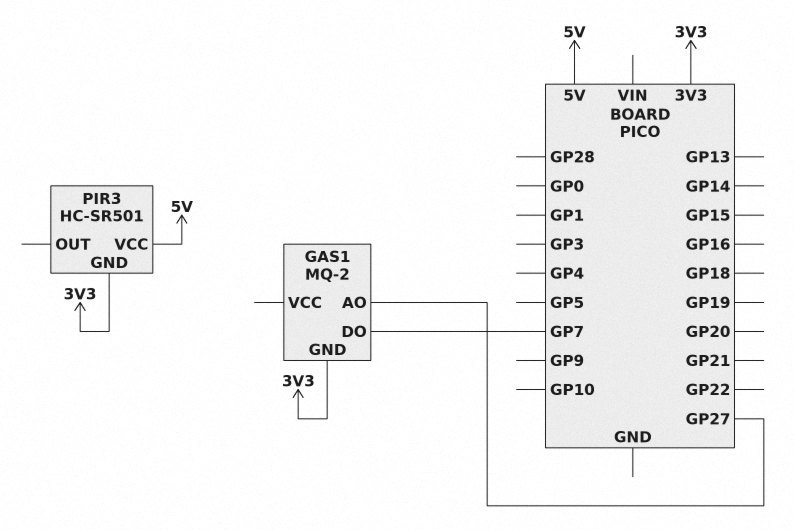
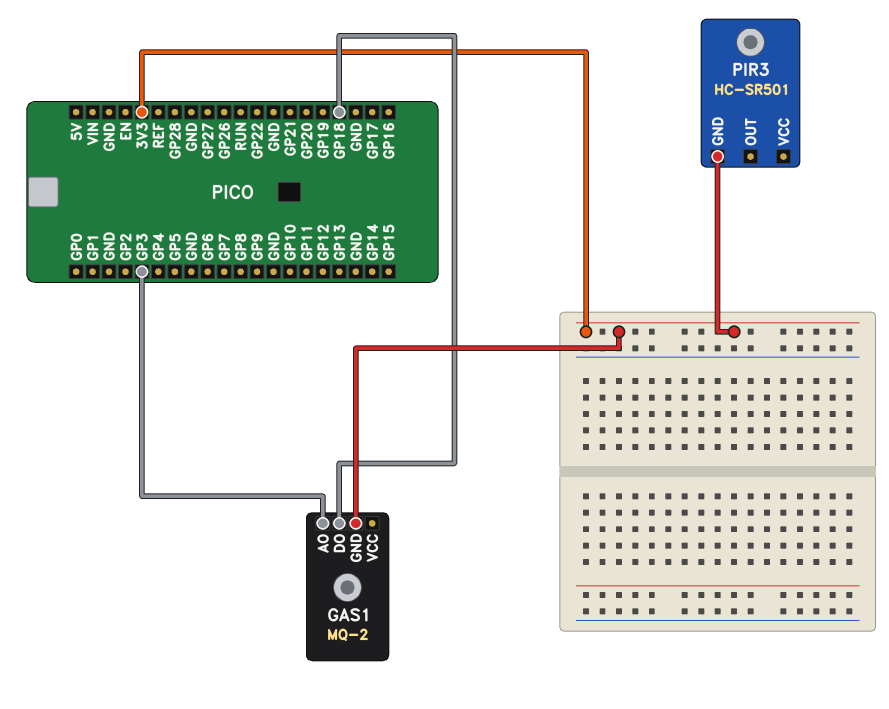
GAS1 pin AO: GP27 -> GP3
GAS1 pin DO: GP7 -> GP18
PIR3 pin VCC: 5V -> none

